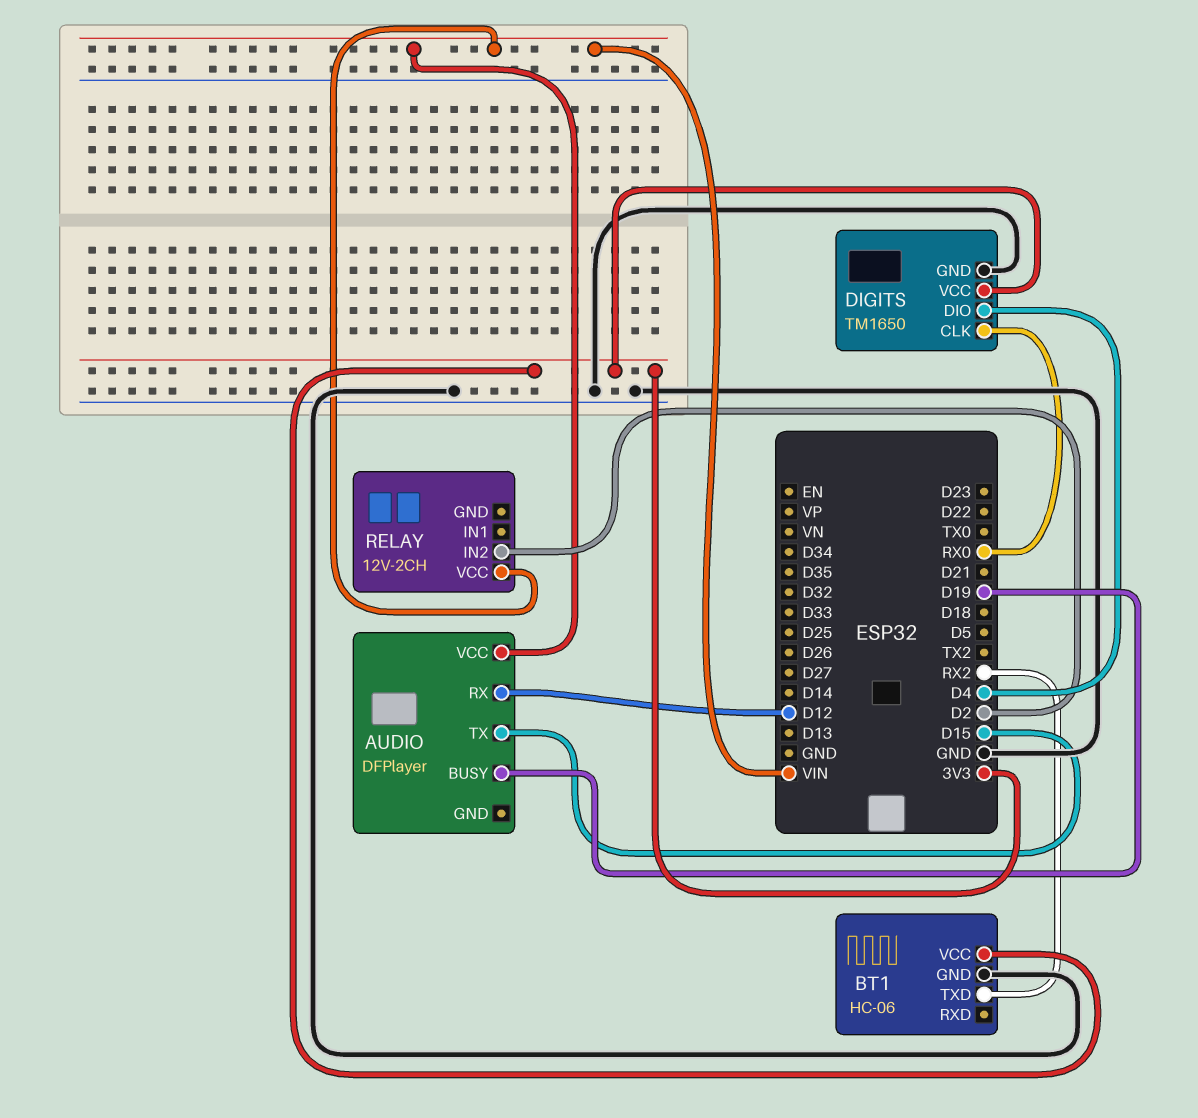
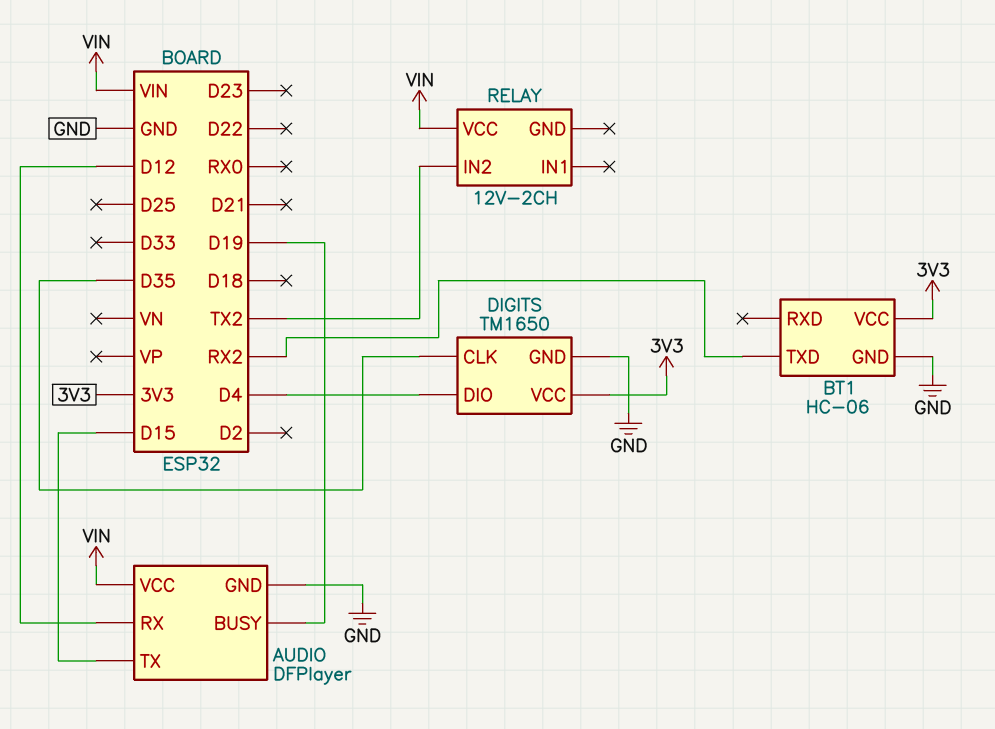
AUDIO pin GND: none -> GND
DIGITS pin CLK: RX0 -> D35
RELAY pin IN2: D2 -> TX2

